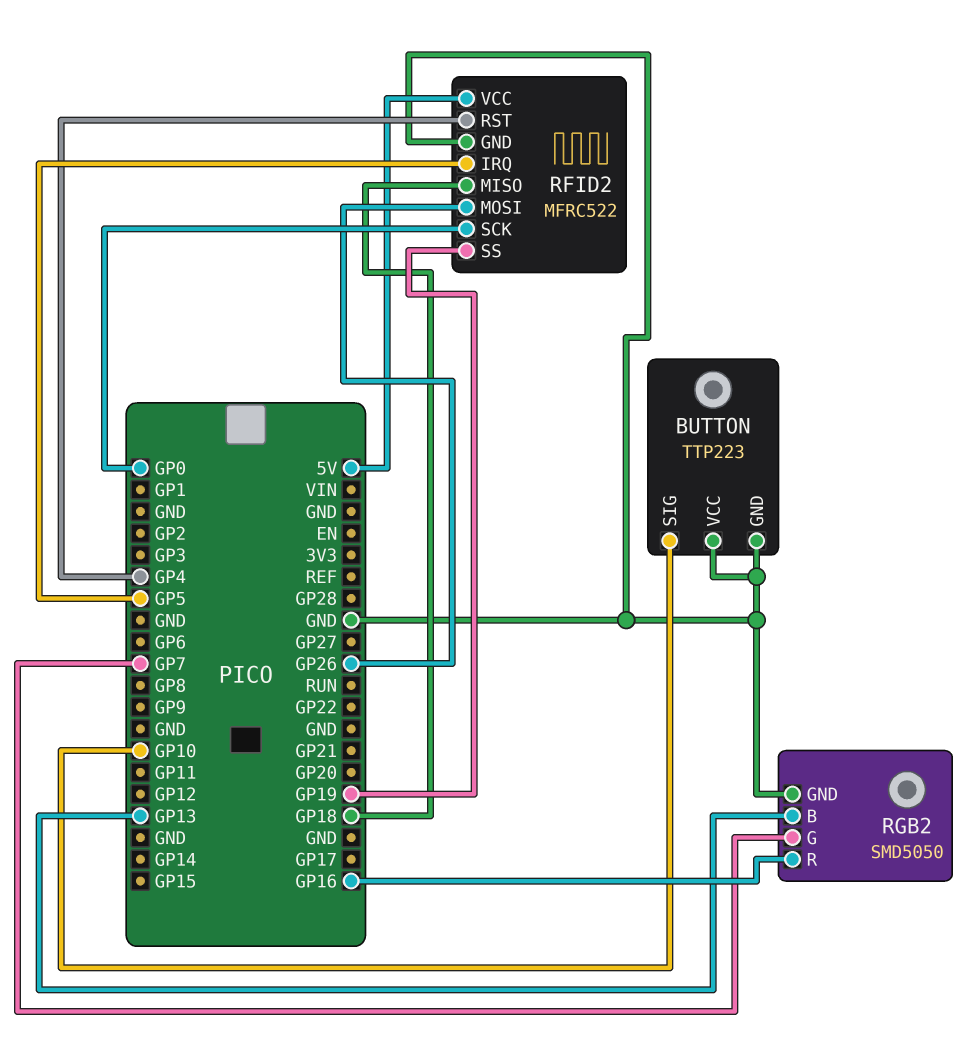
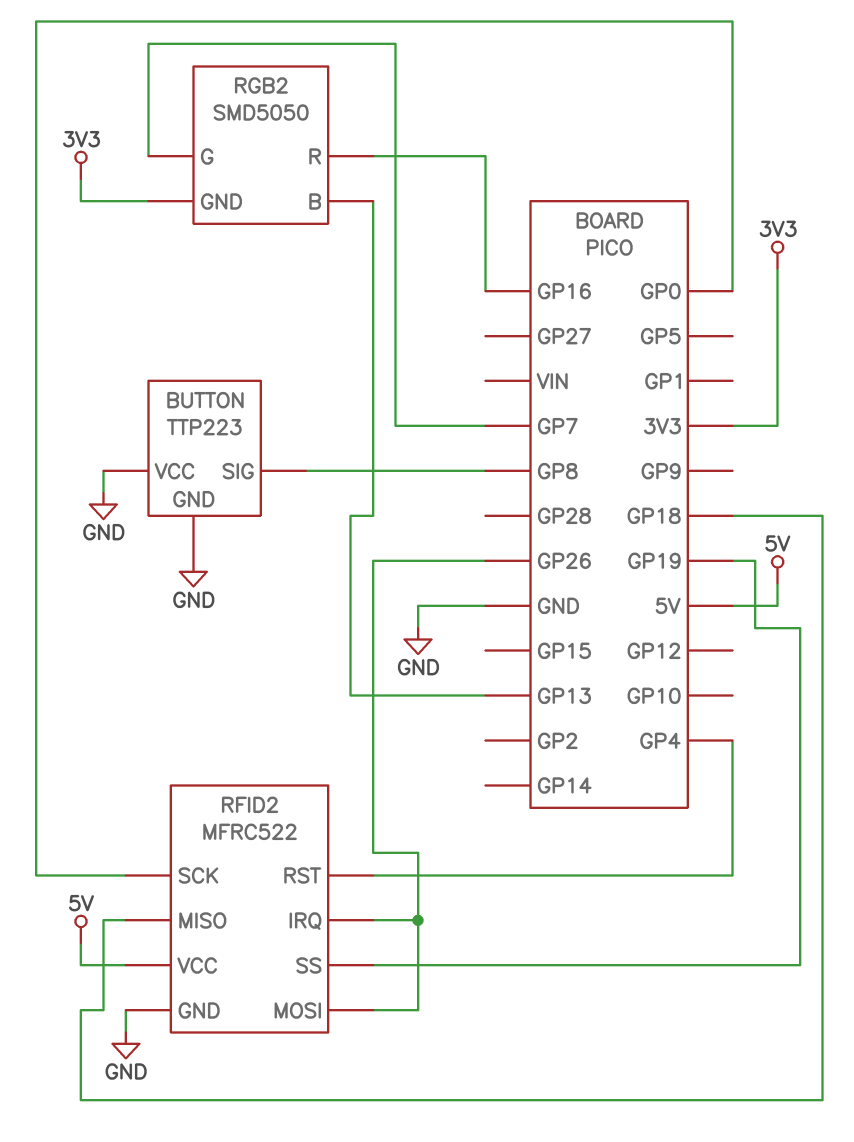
BUTTON pin SIG: GP10 -> GP8
RFID2 pin IRQ: GP5 -> GP26
RGB2 pin GND: GND -> 3V3

